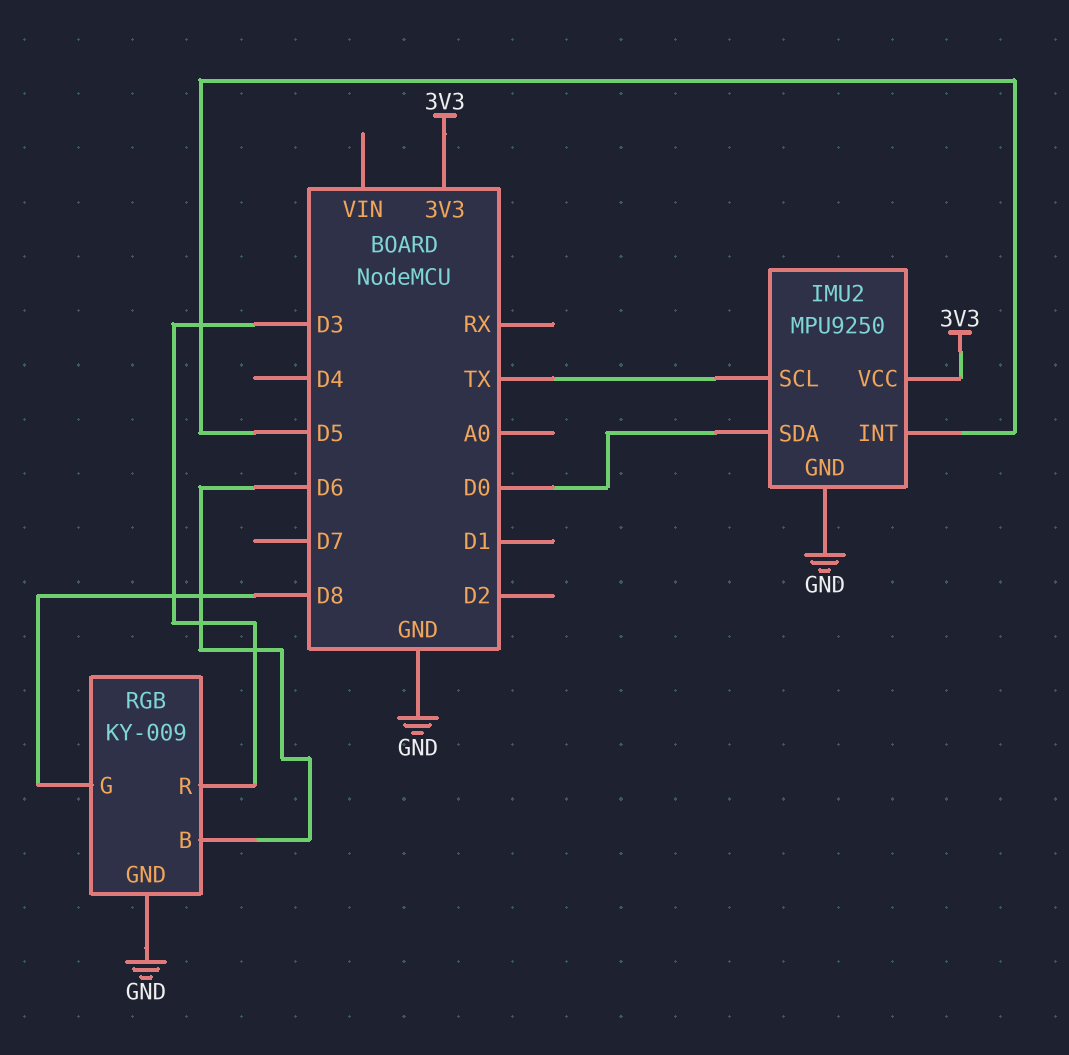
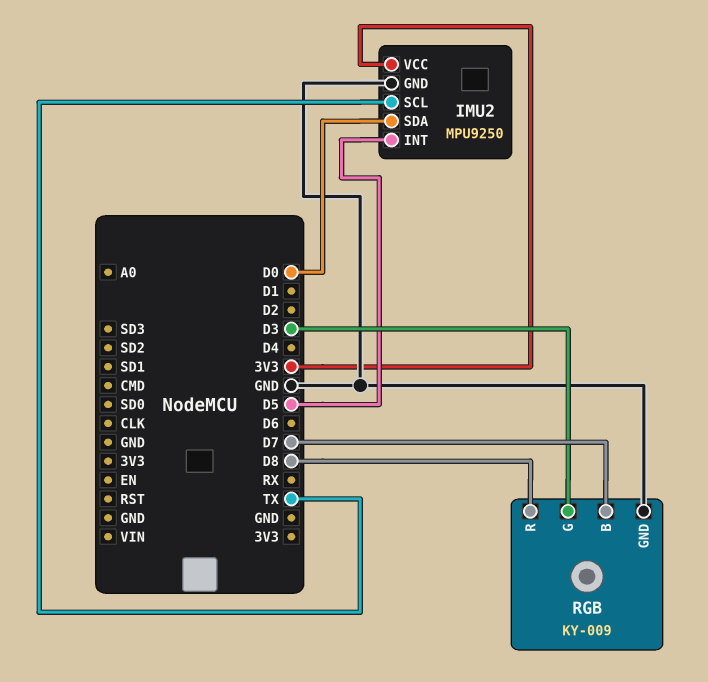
RGB pin B: D6 -> D7
RGB pin G: D8 -> D3
RGB pin R: D3 -> D8

